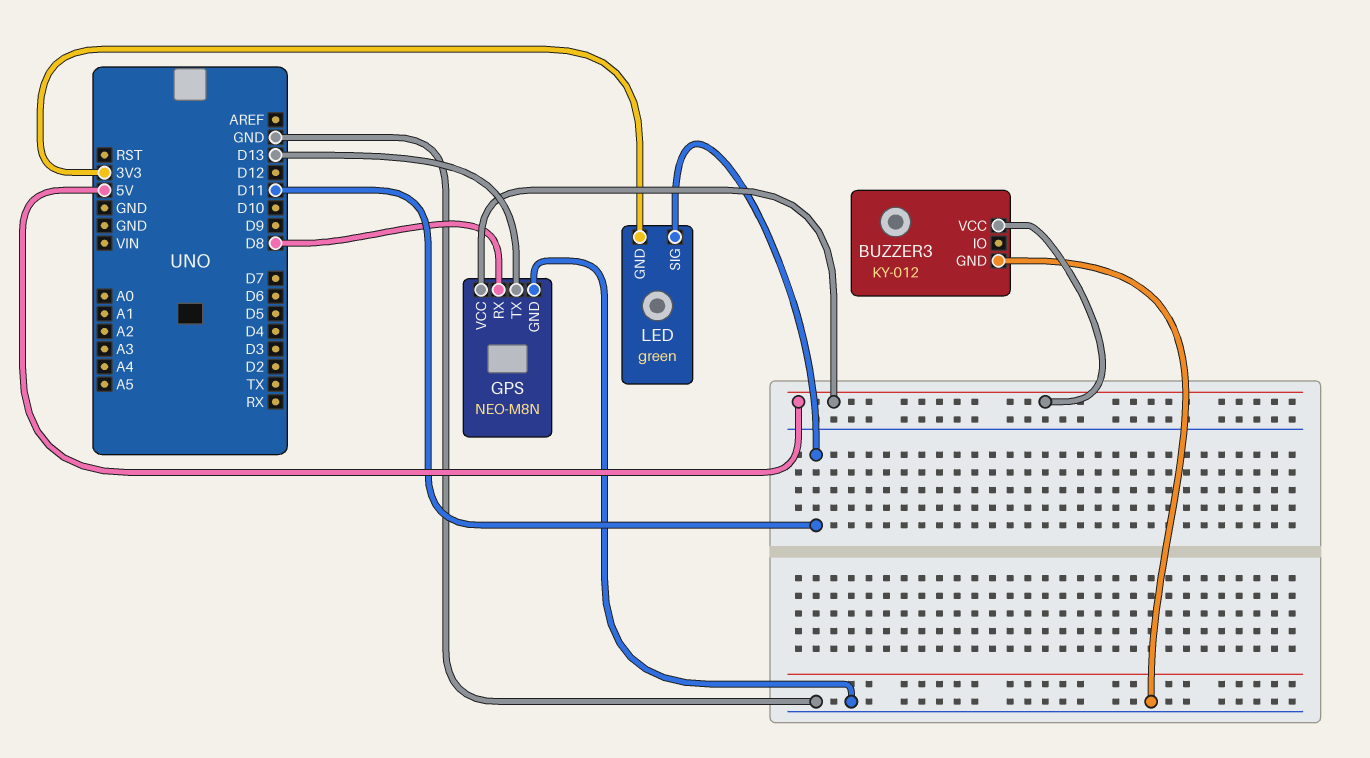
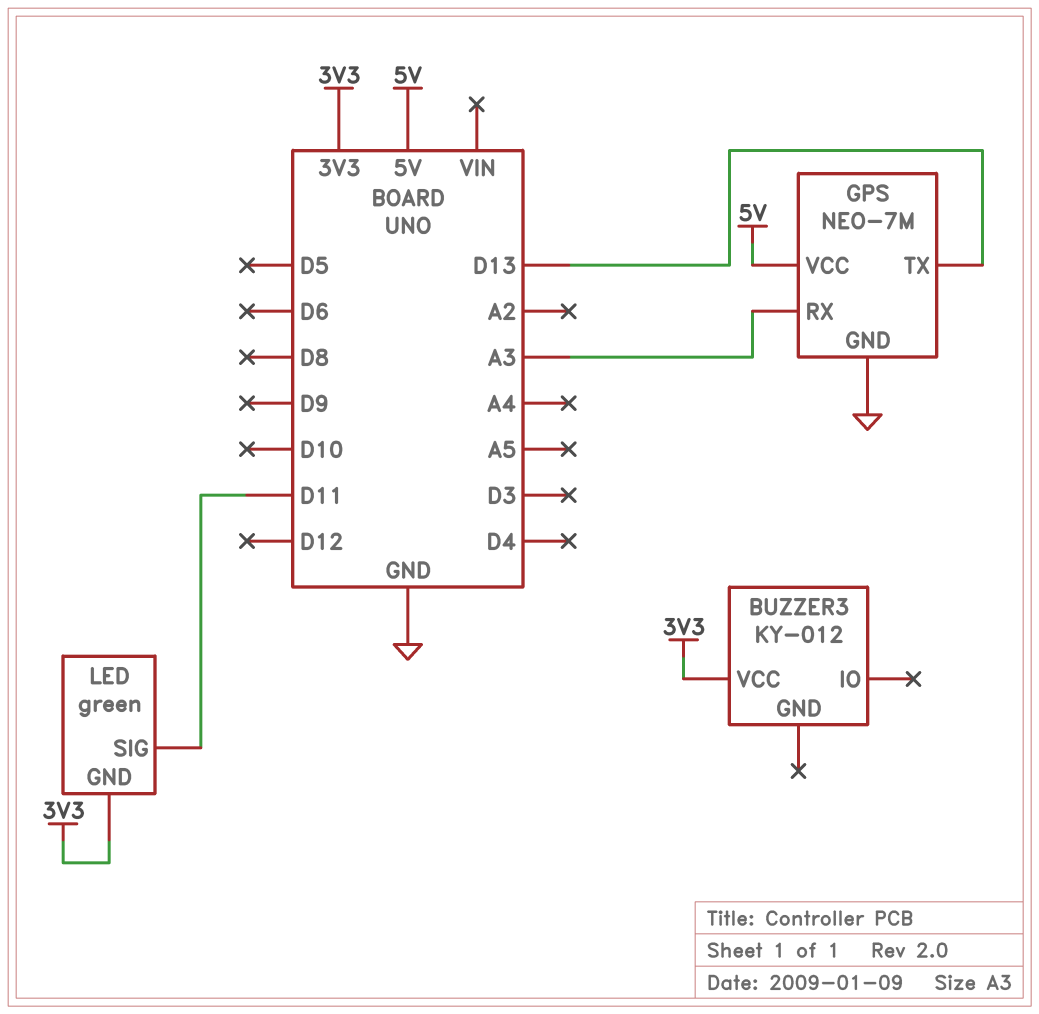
BUZZER3 pin GND: GND -> none
BUZZER3 pin VCC: 5V -> 3V3
GPS: NEO-M8N -> NEO-7M
GPS pin RX: D8 -> A3

